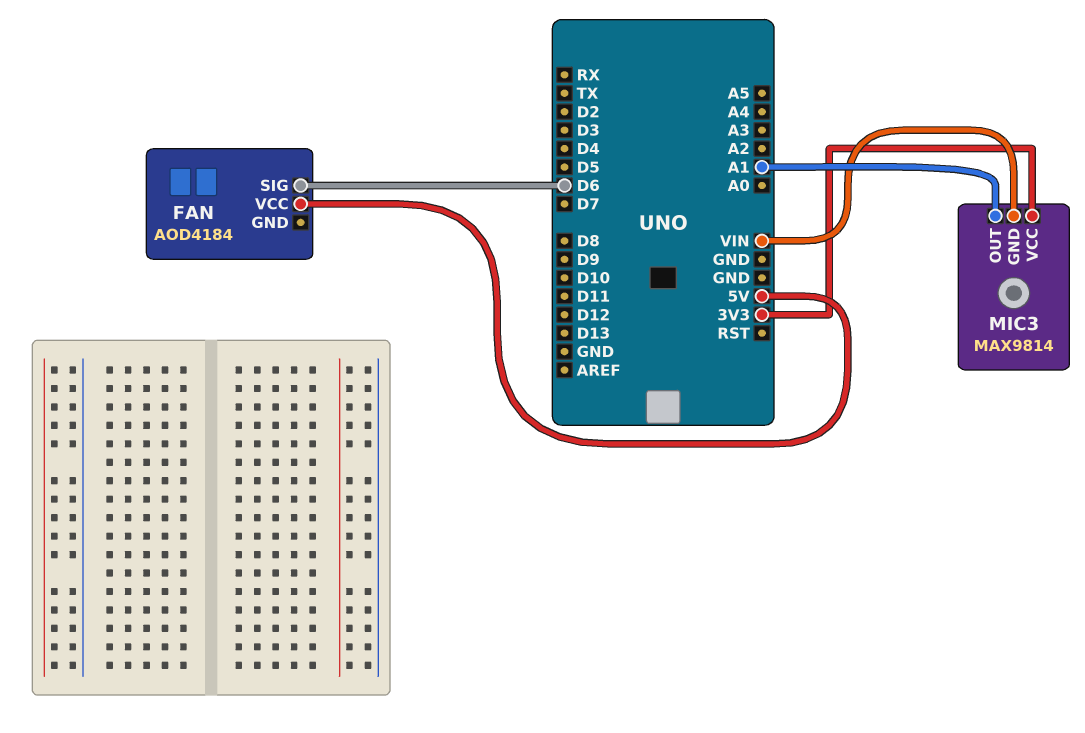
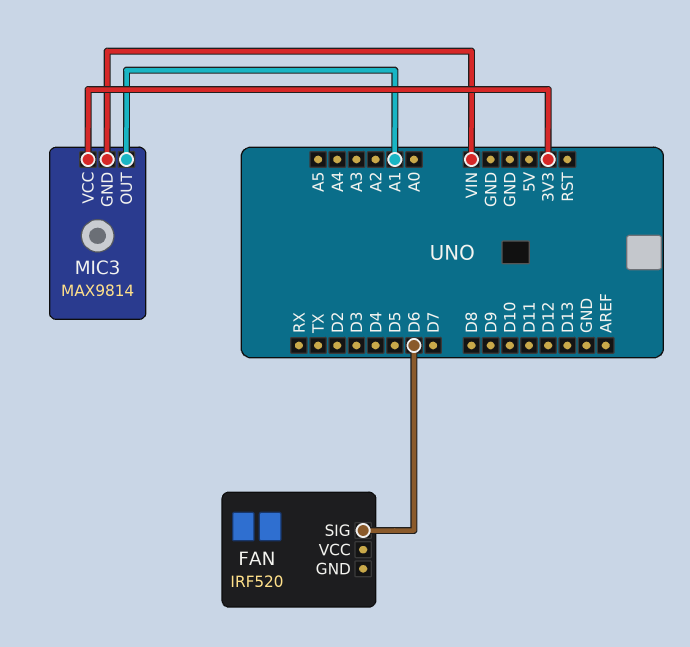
FAN: AOD4184 -> IRF520
FAN pin VCC: 5V -> none

